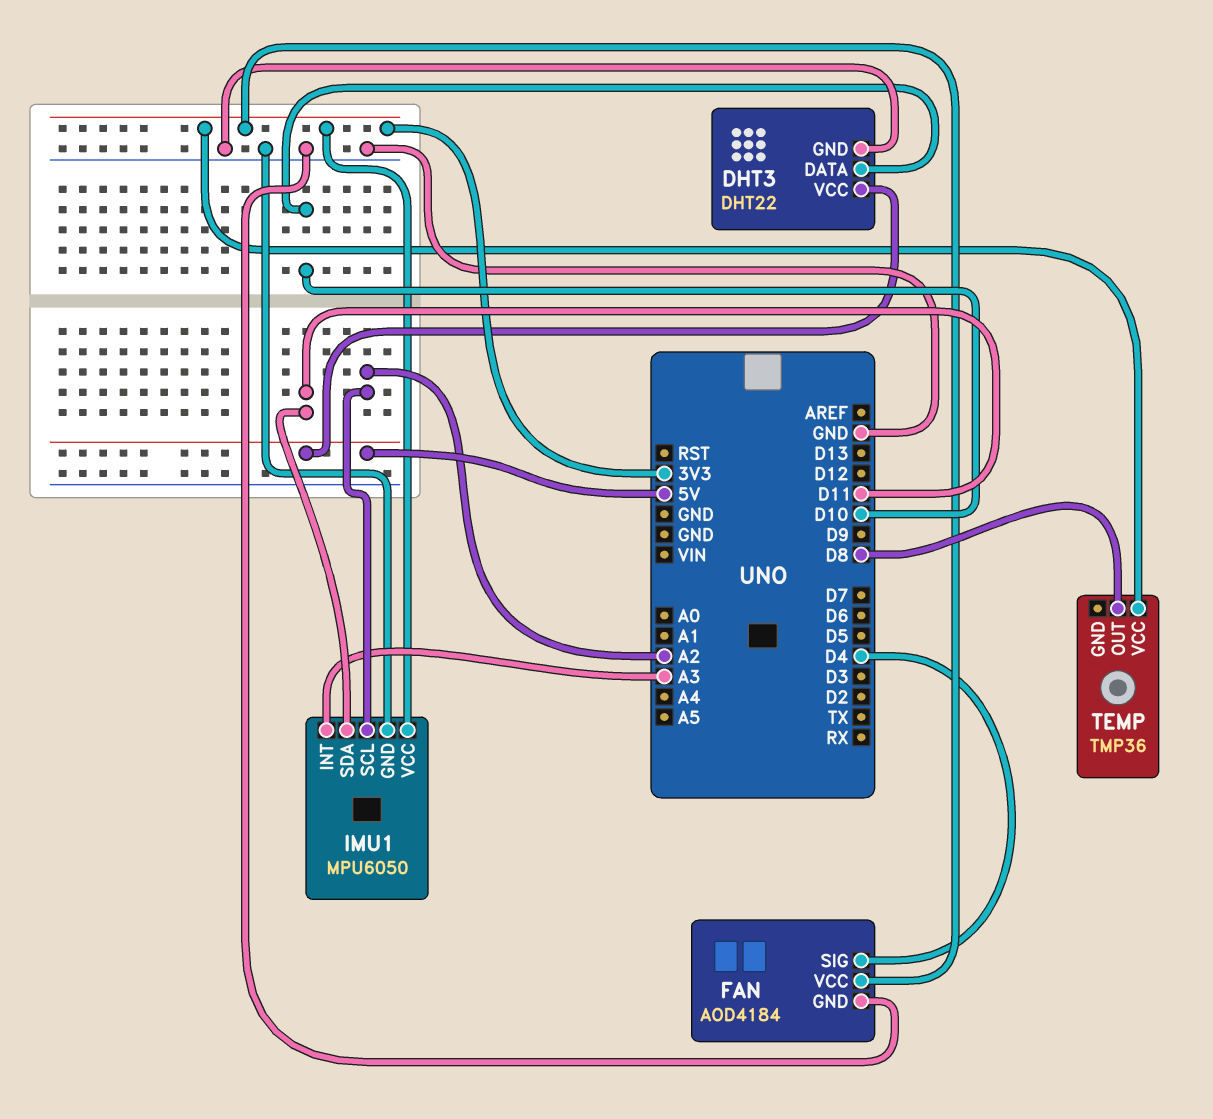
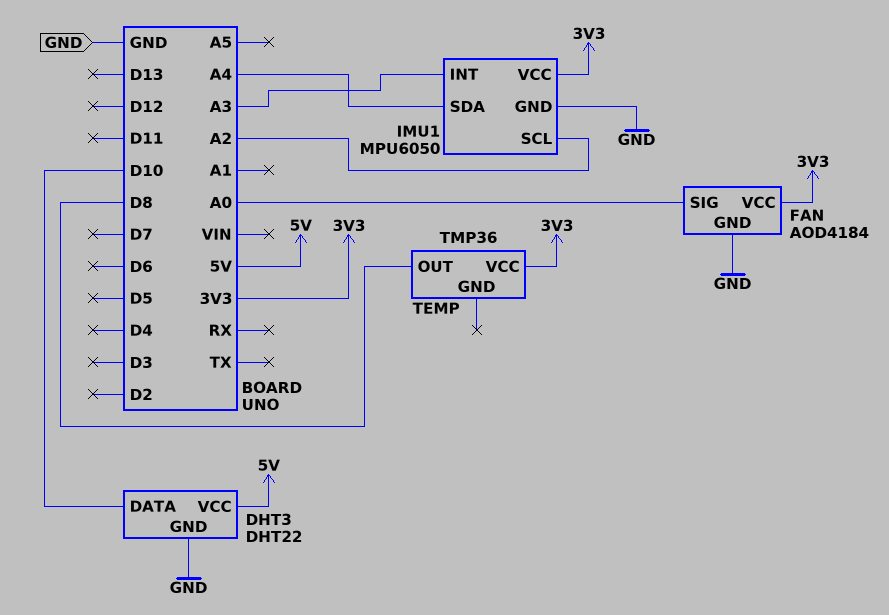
FAN pin SIG: D4 -> A0
IMU1 pin SDA: D11 -> A4

